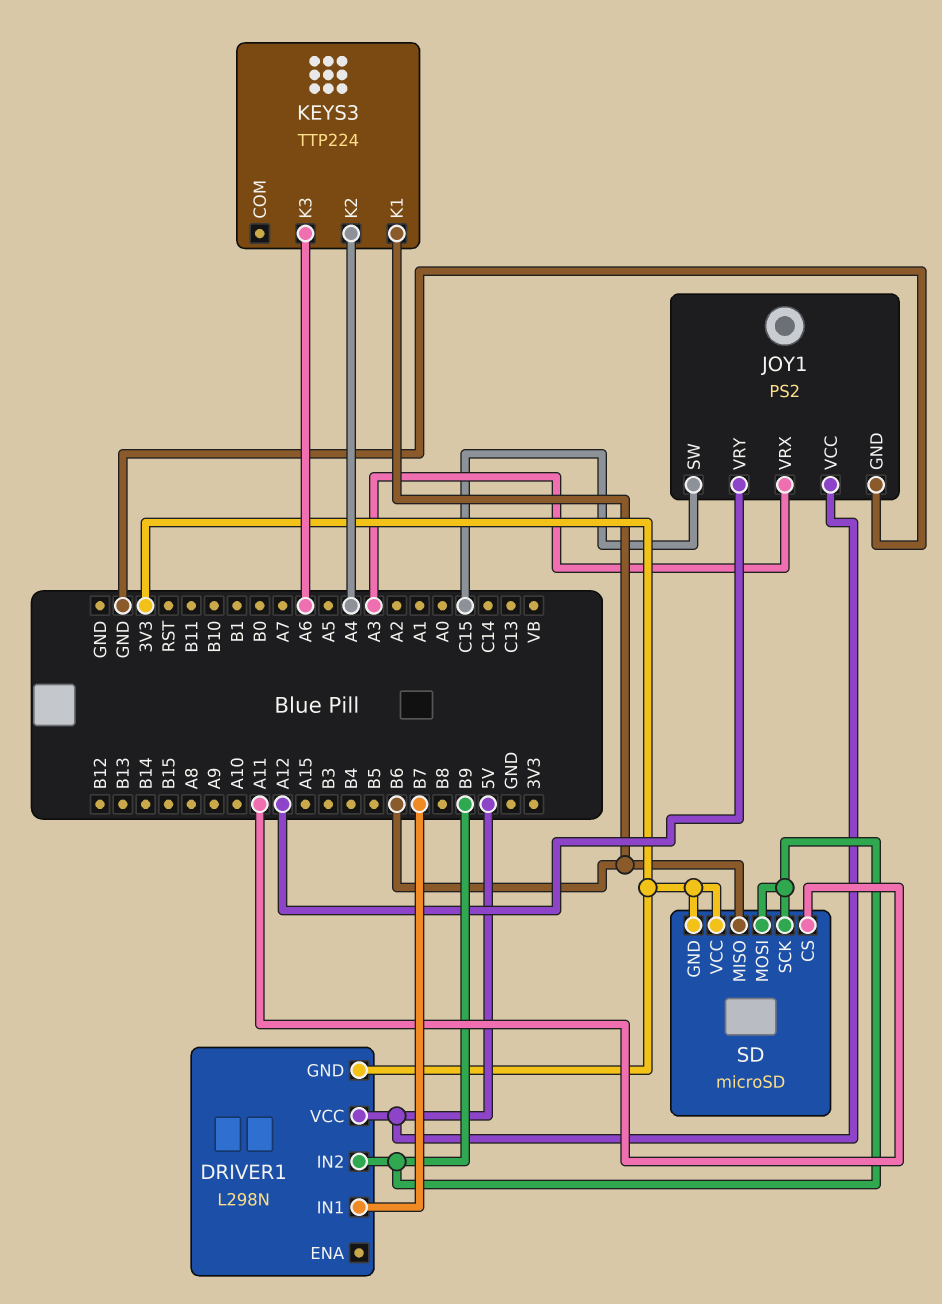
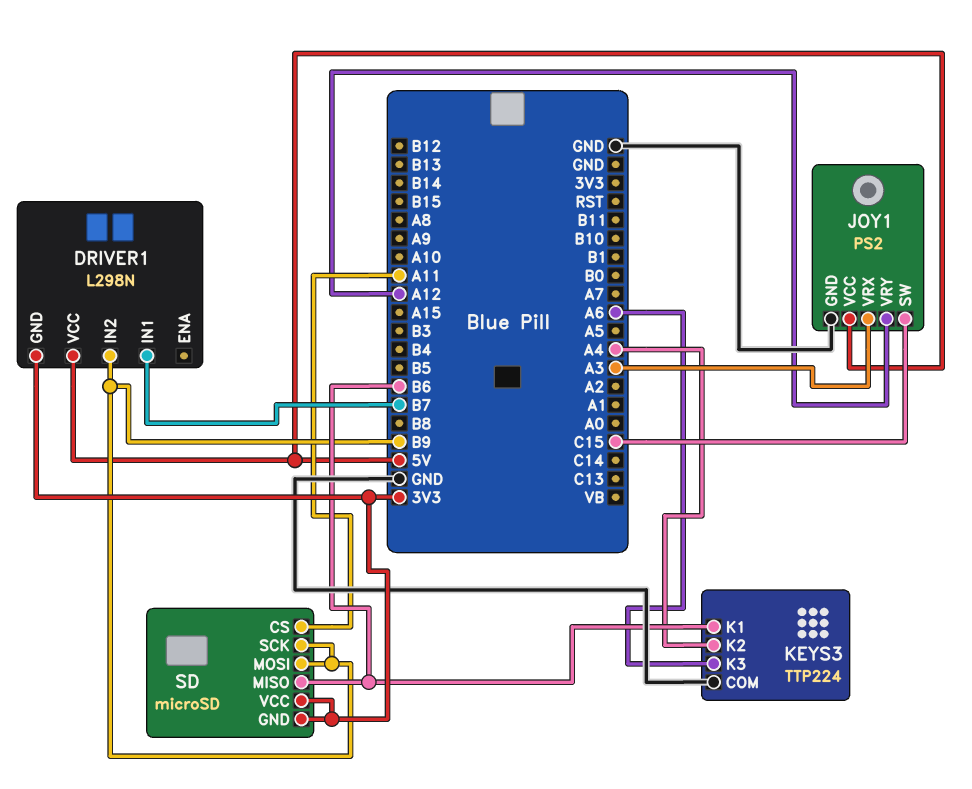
KEYS3 pin COM: none -> GND

